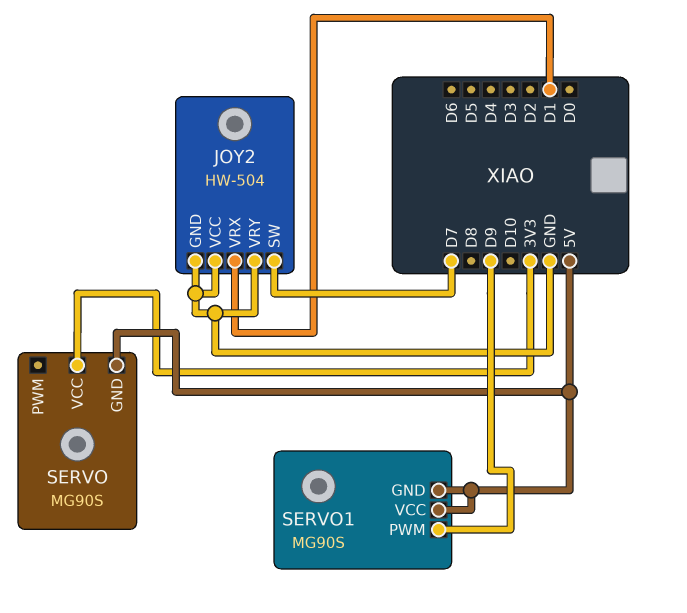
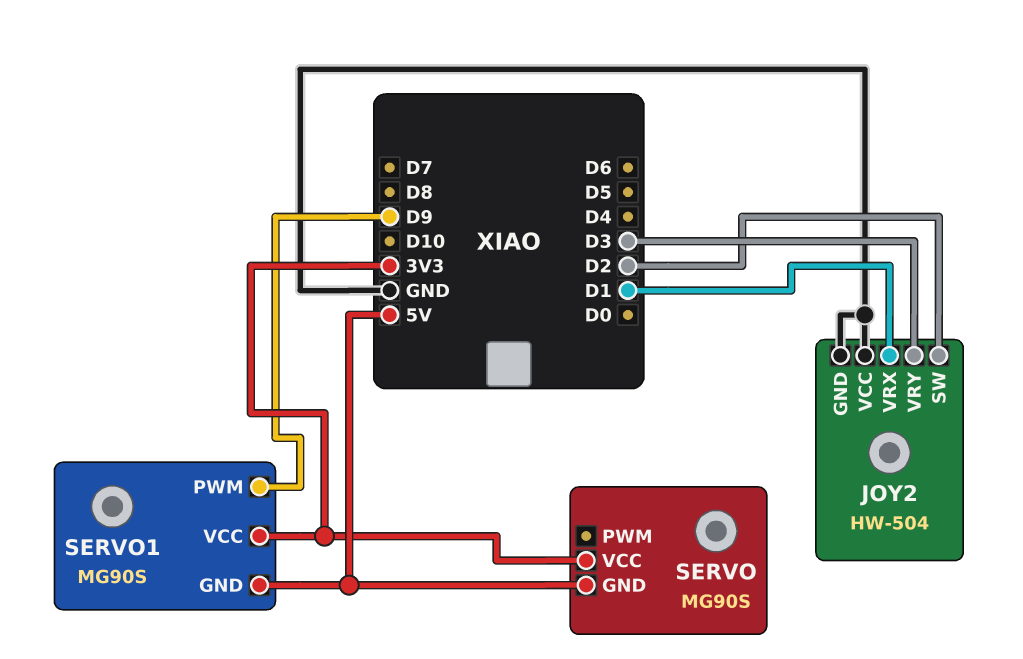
JOY2 pin SW: D7 -> D2
JOY2 pin VRY: GND -> D3
SERVO1 pin VCC: 5V -> 3V3

